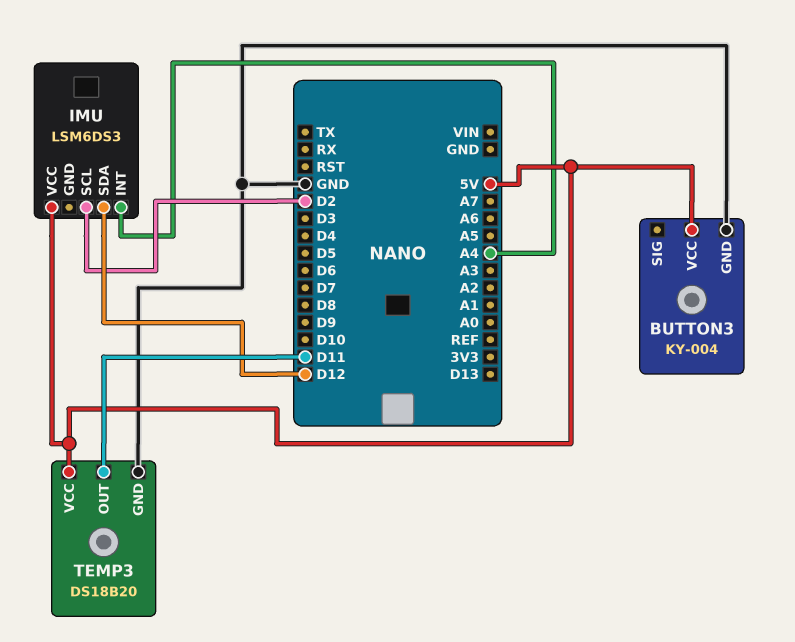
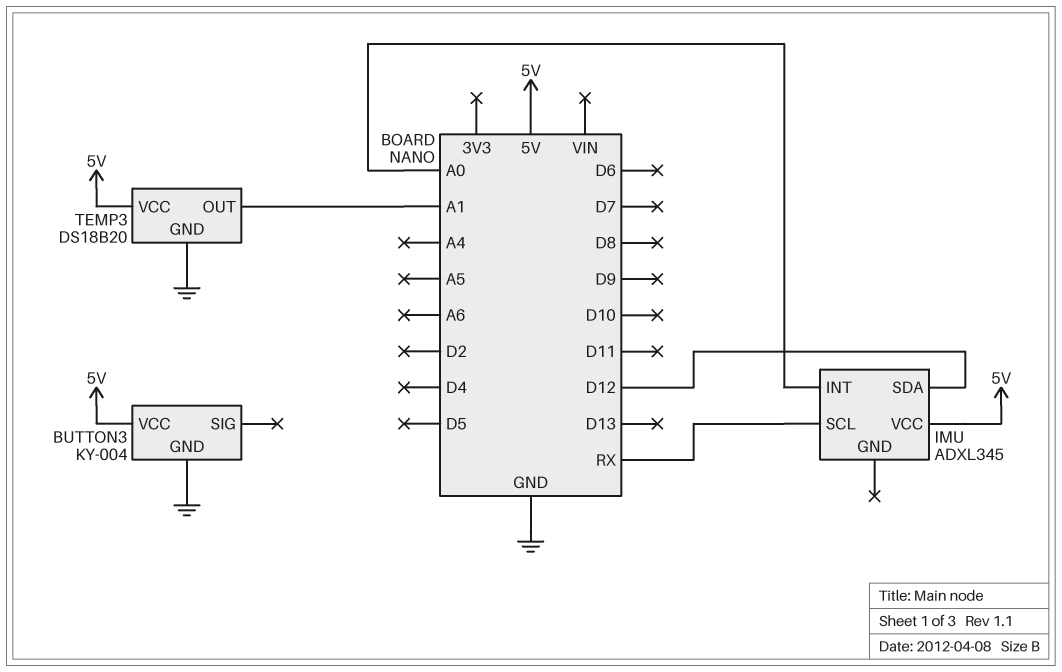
IMU: LSM6DS3 -> ADXL345
IMU pin INT: A4 -> A0
IMU pin SCL: D2 -> RX
TEMP3 pin OUT: D11 -> A1

